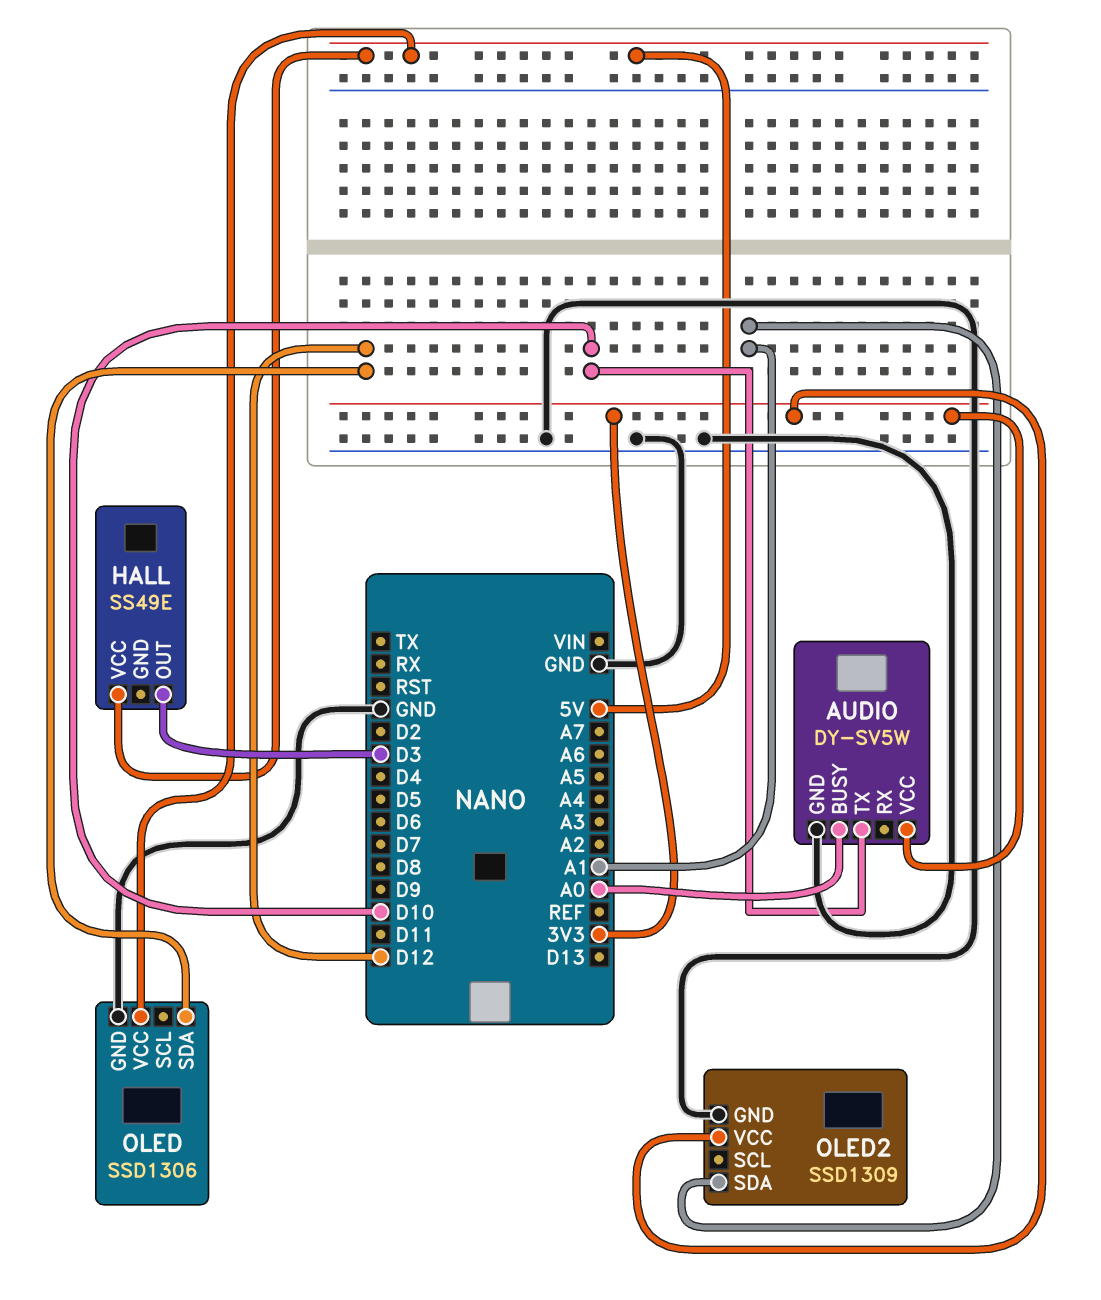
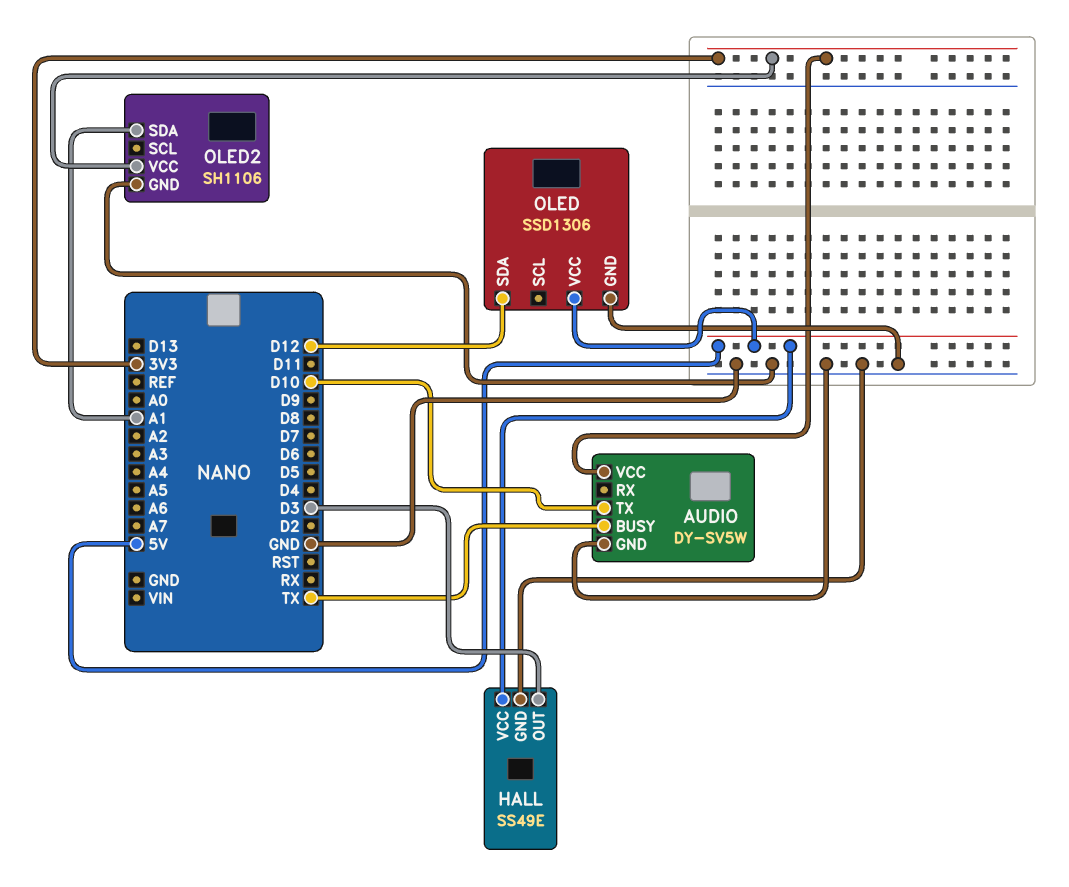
AUDIO pin BUSY: A0 -> TX
HALL pin GND: none -> GND
OLED2: SSD1309 -> SH1106

